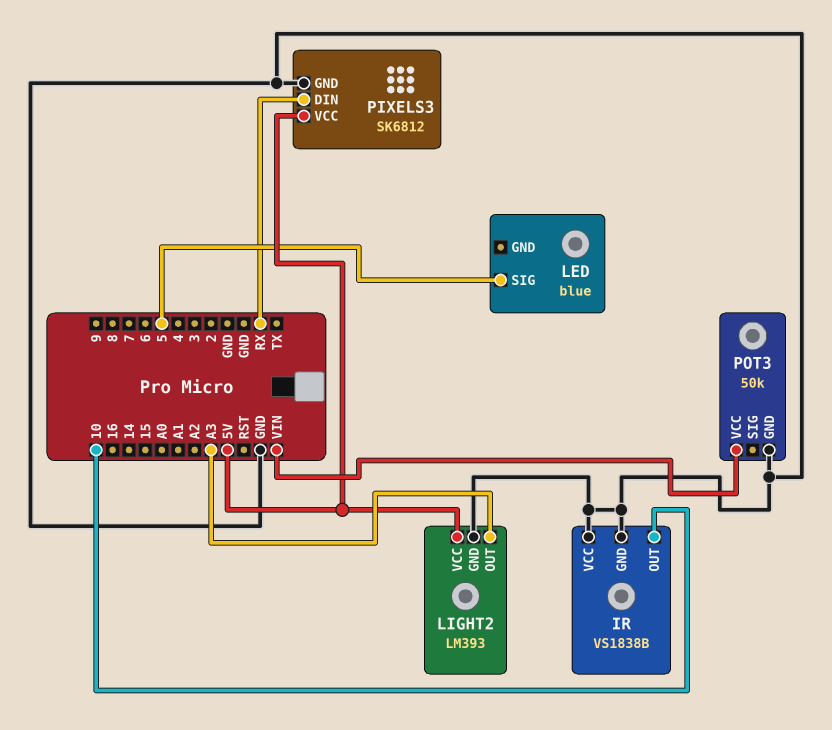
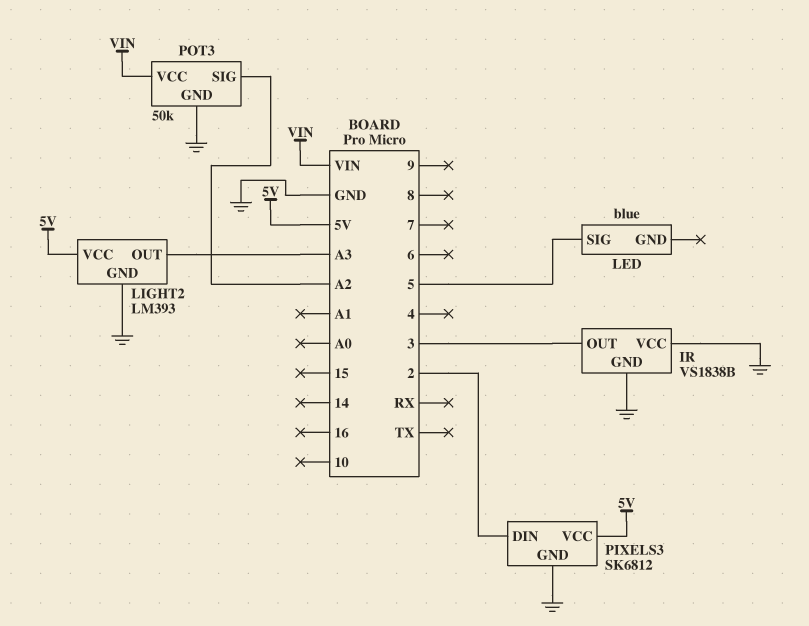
IR pin OUT: 10 -> 3
PIXELS3 pin DIN: RX -> 2
POT3 pin SIG: none -> A2

